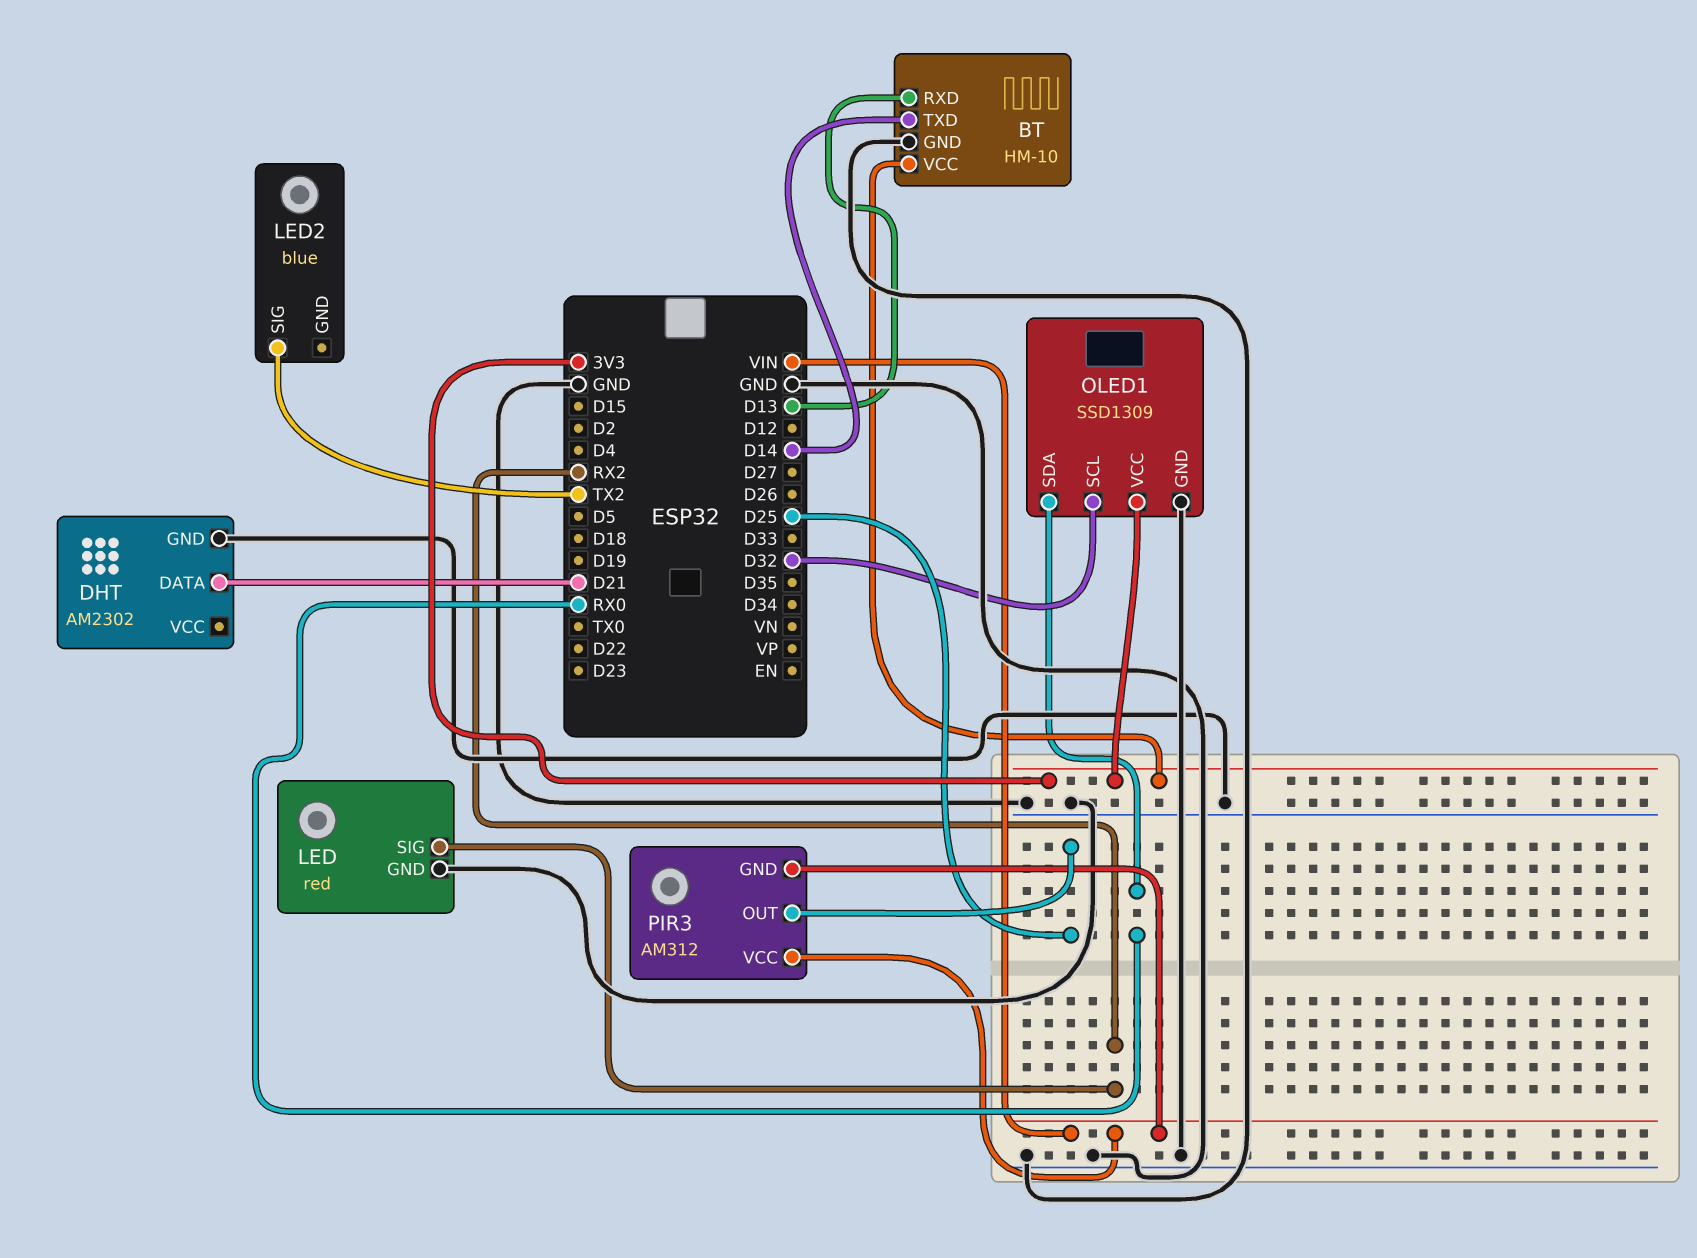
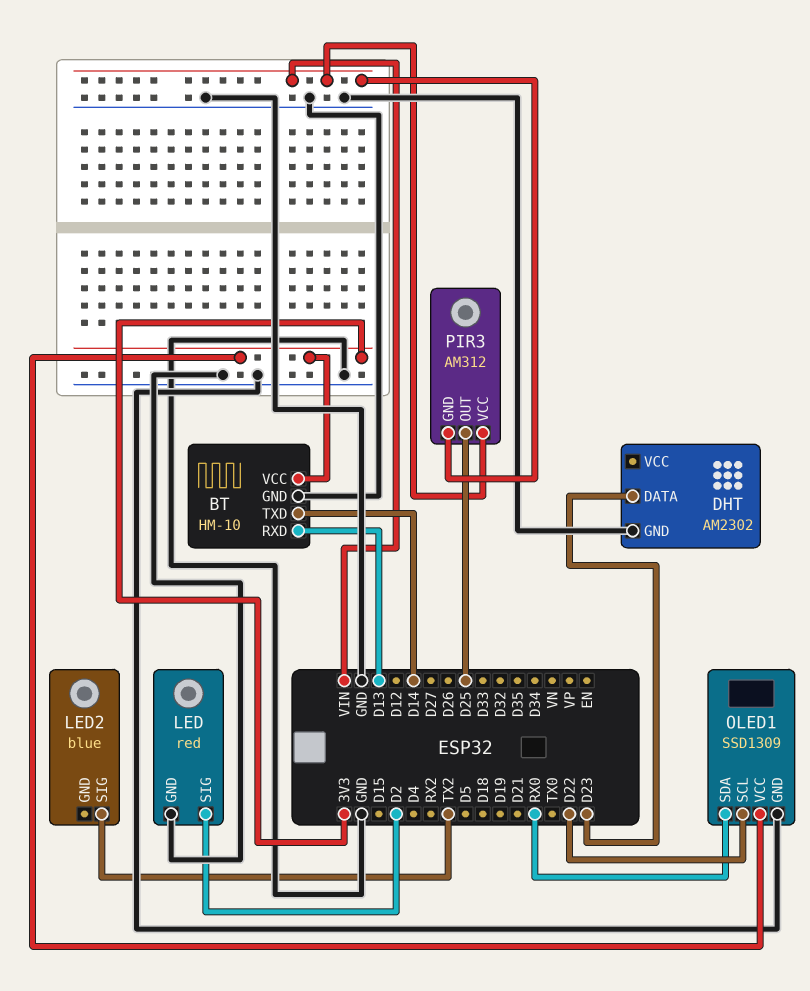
DHT pin DATA: D21 -> D23
LED pin SIG: RX2 -> D2
OLED1 pin SCL: D32 -> D22

